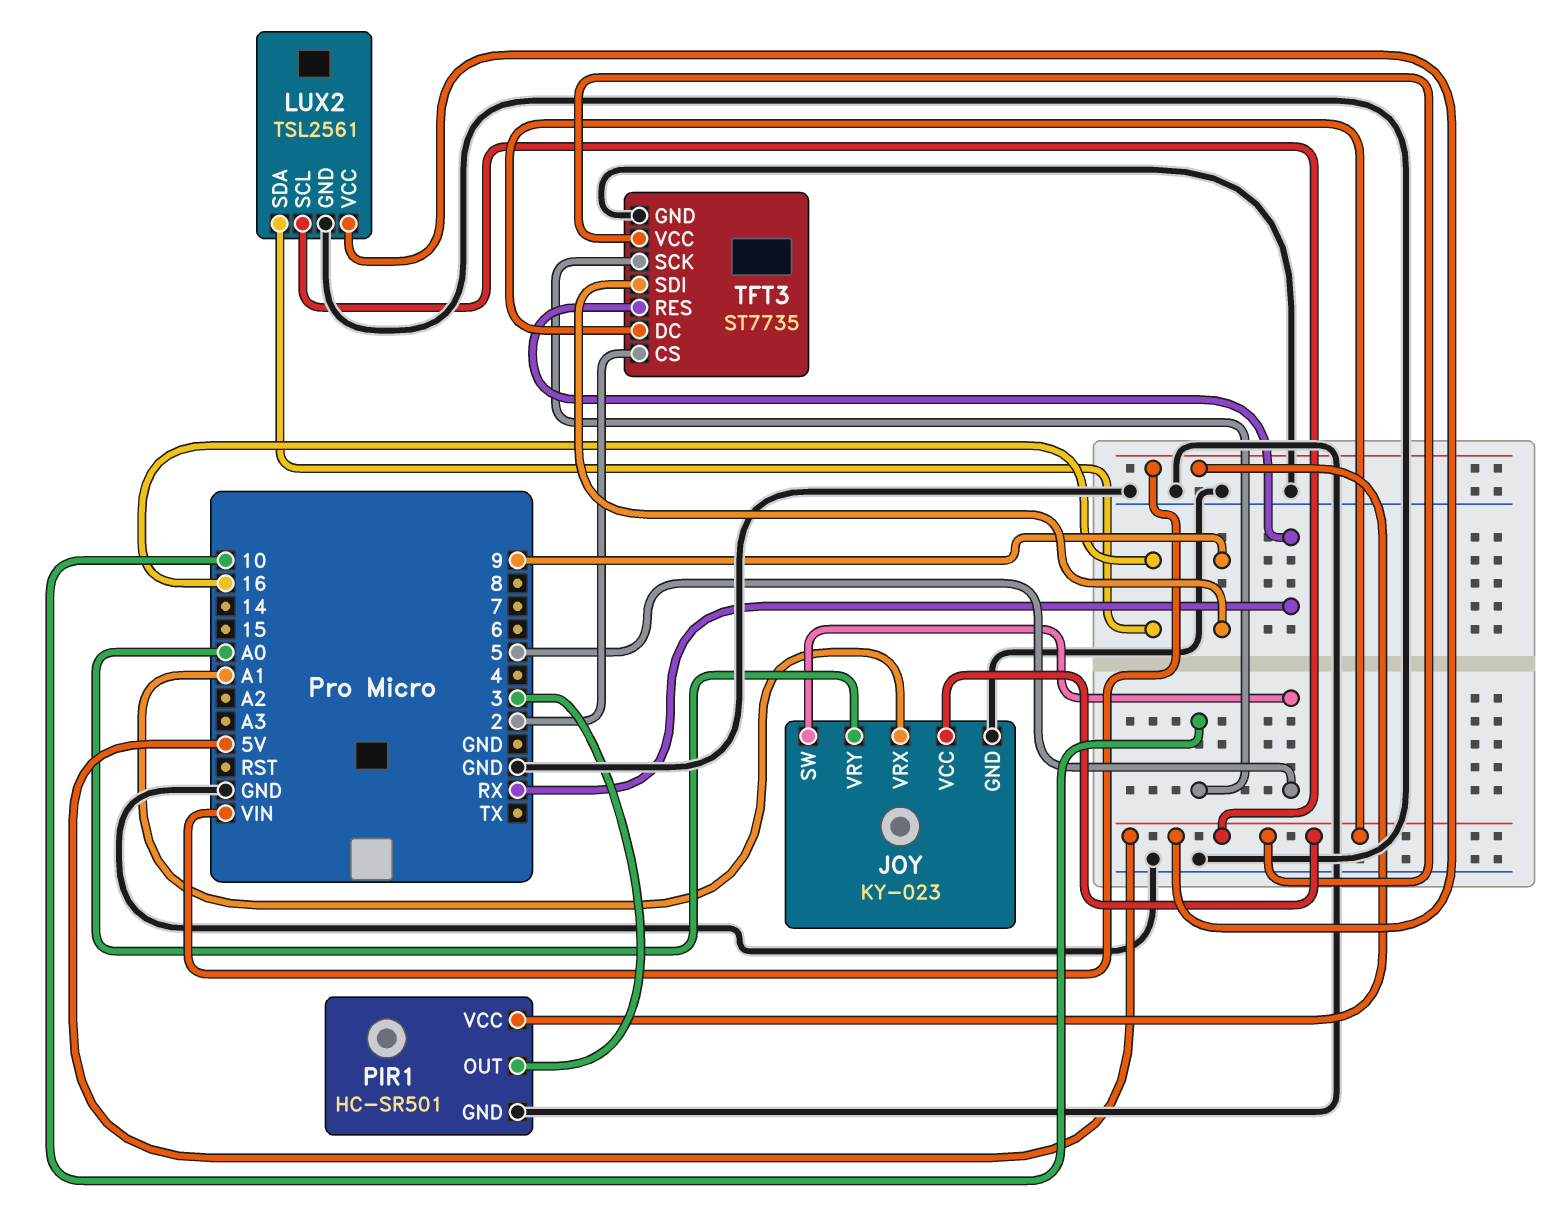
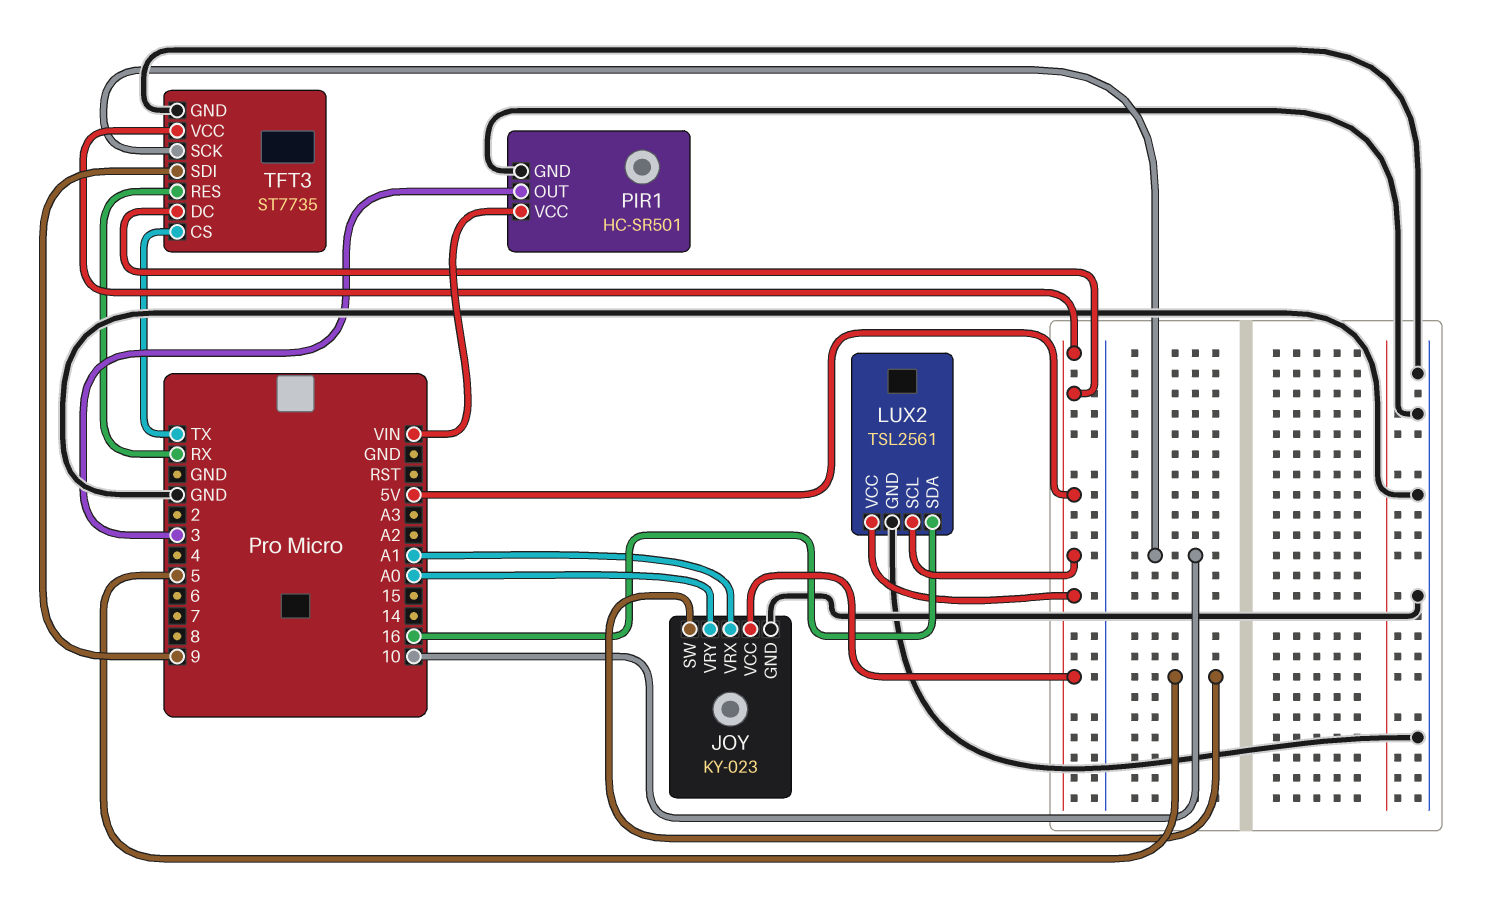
TFT3 pin CS: 2 -> TX

